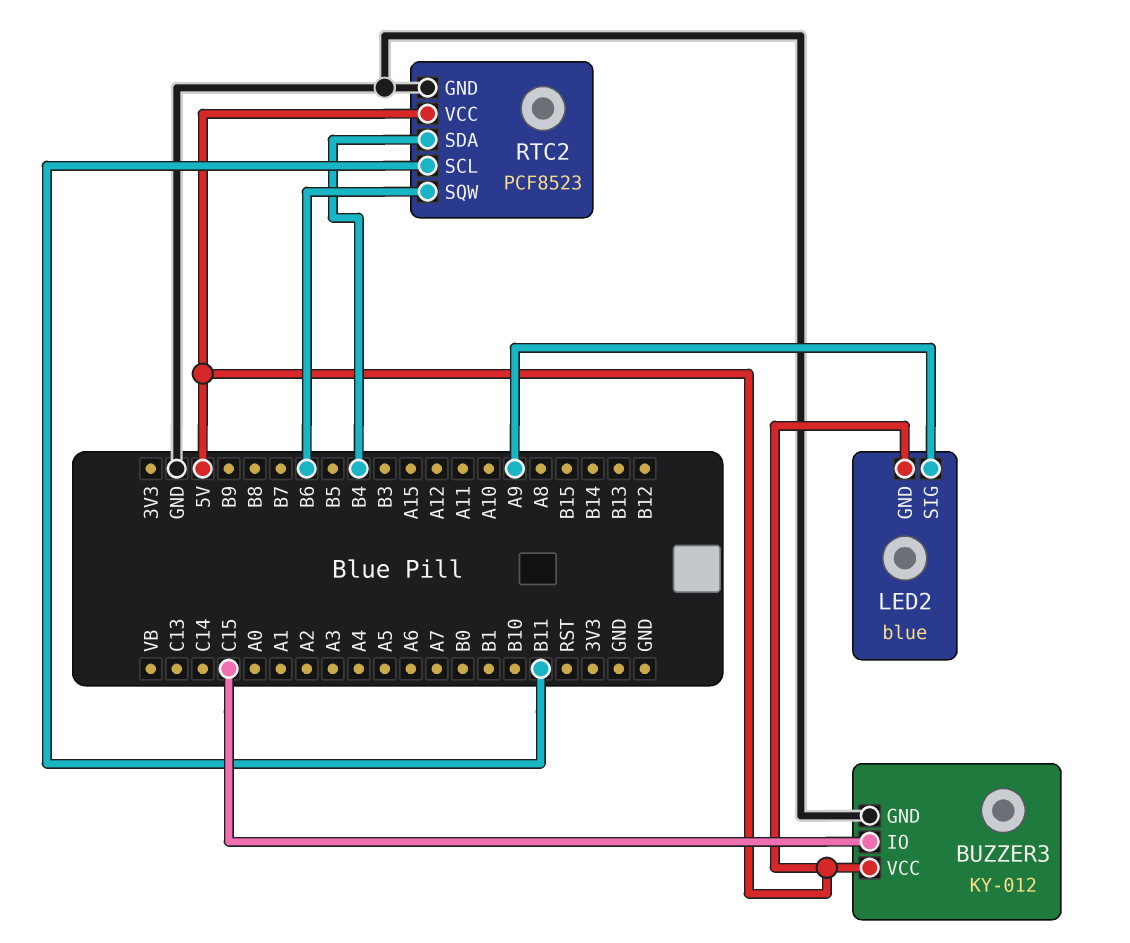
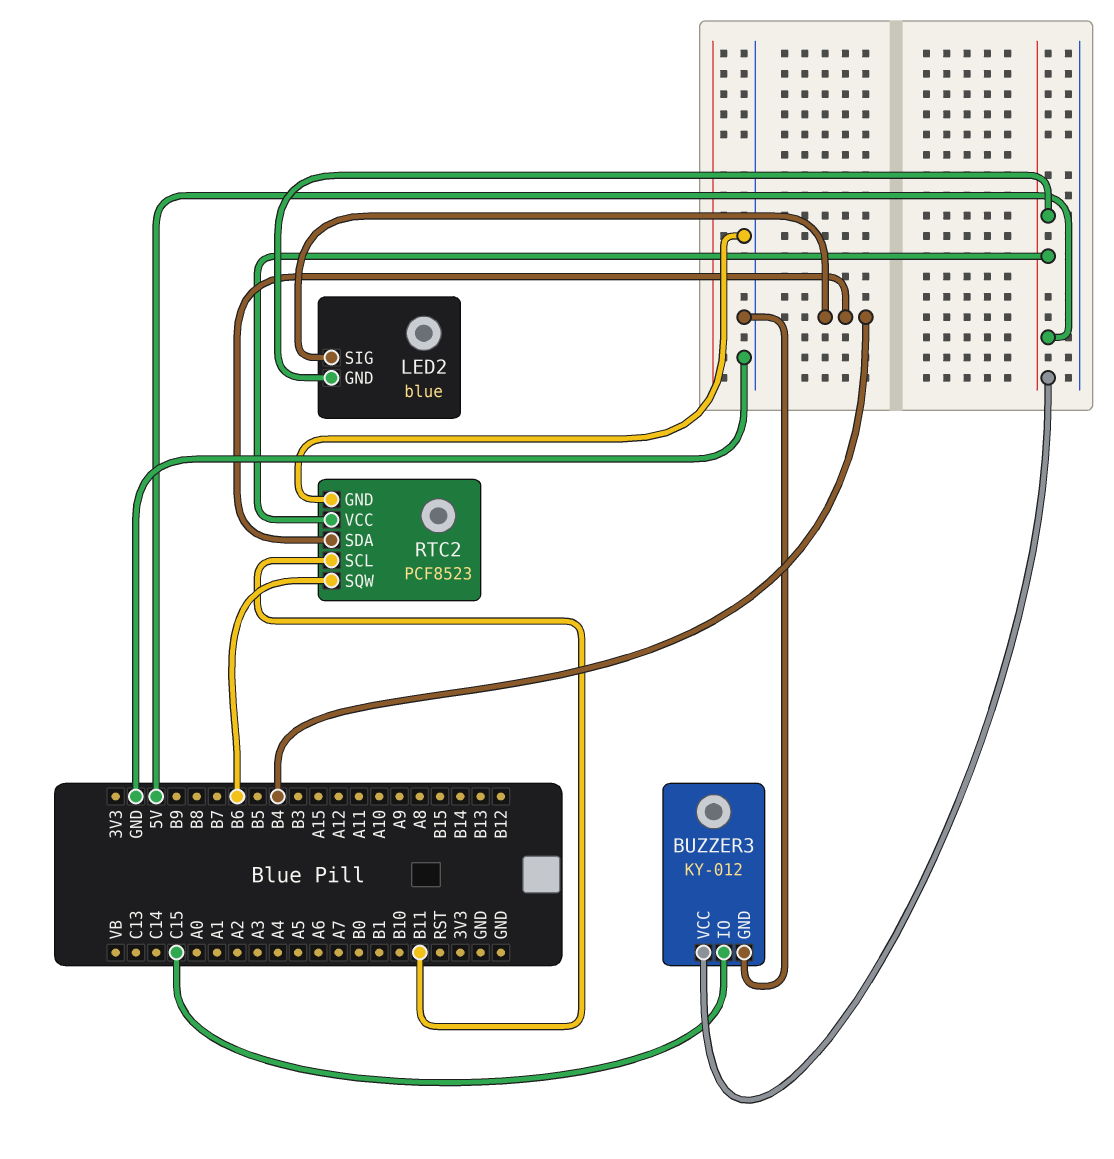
LED2 pin SIG: A9 -> B4

